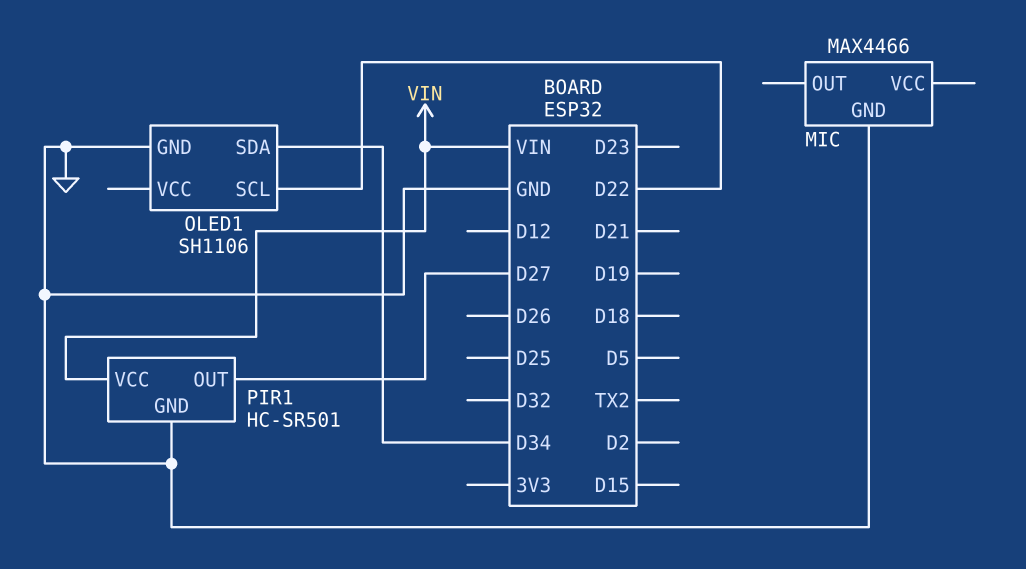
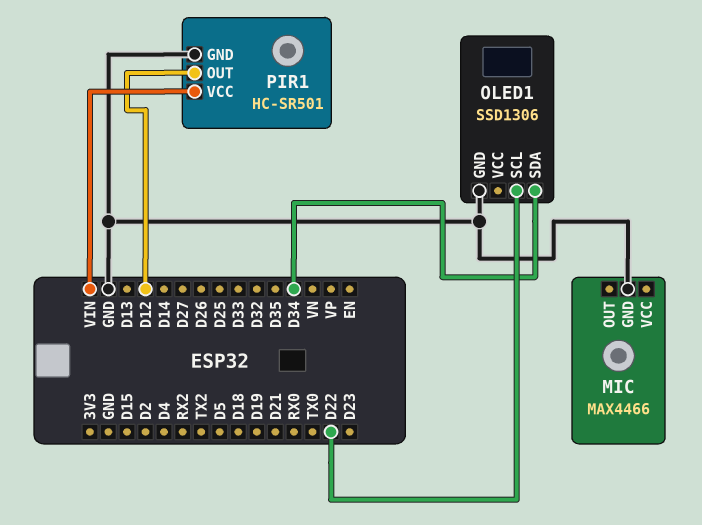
OLED1: SH1106 -> SSD1306
PIR1 pin OUT: D27 -> D12

